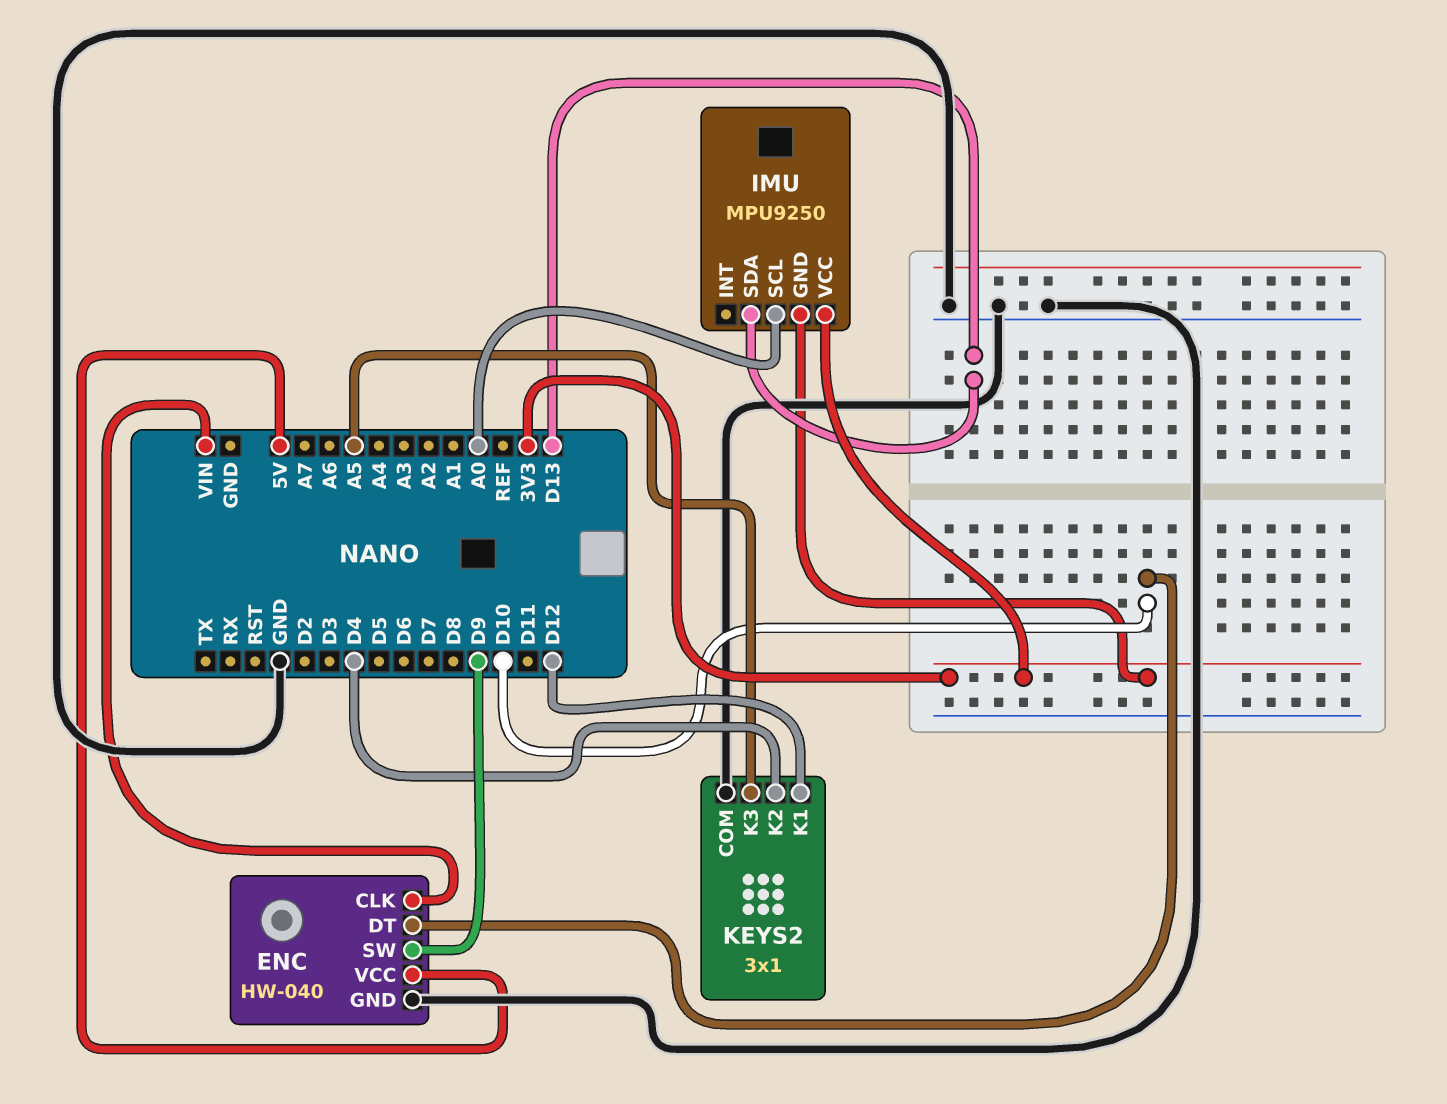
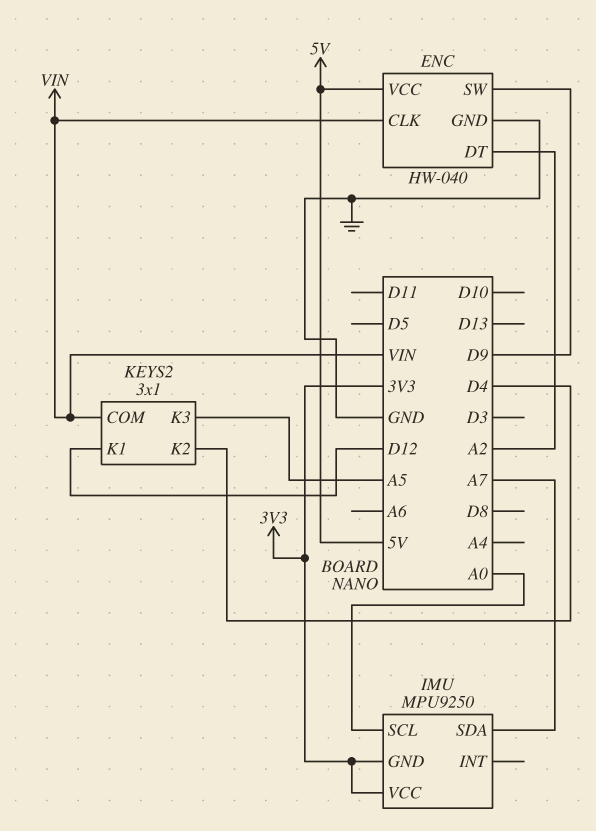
ENC pin DT: D10 -> A2
IMU pin SDA: D13 -> A7
KEYS2 pin COM: GND -> VIN

